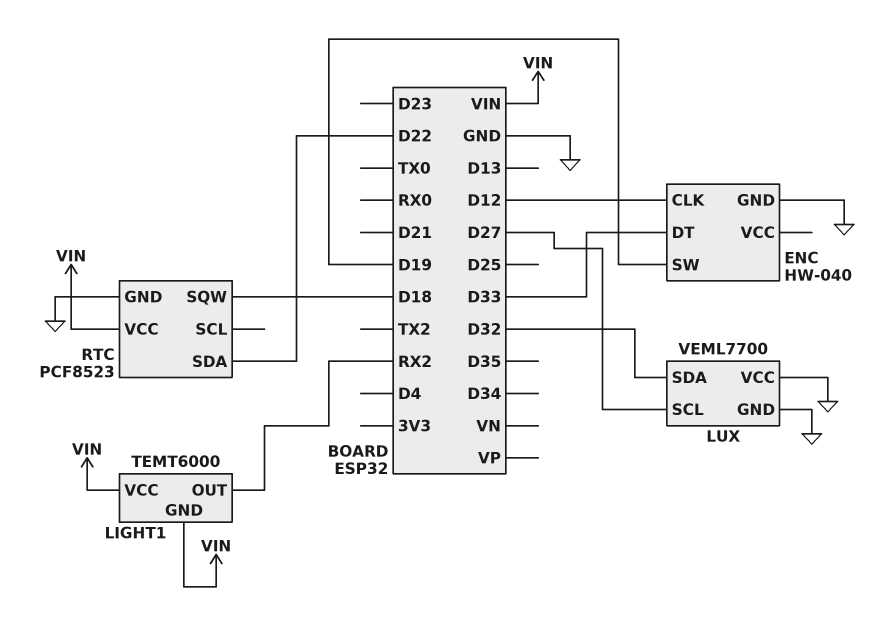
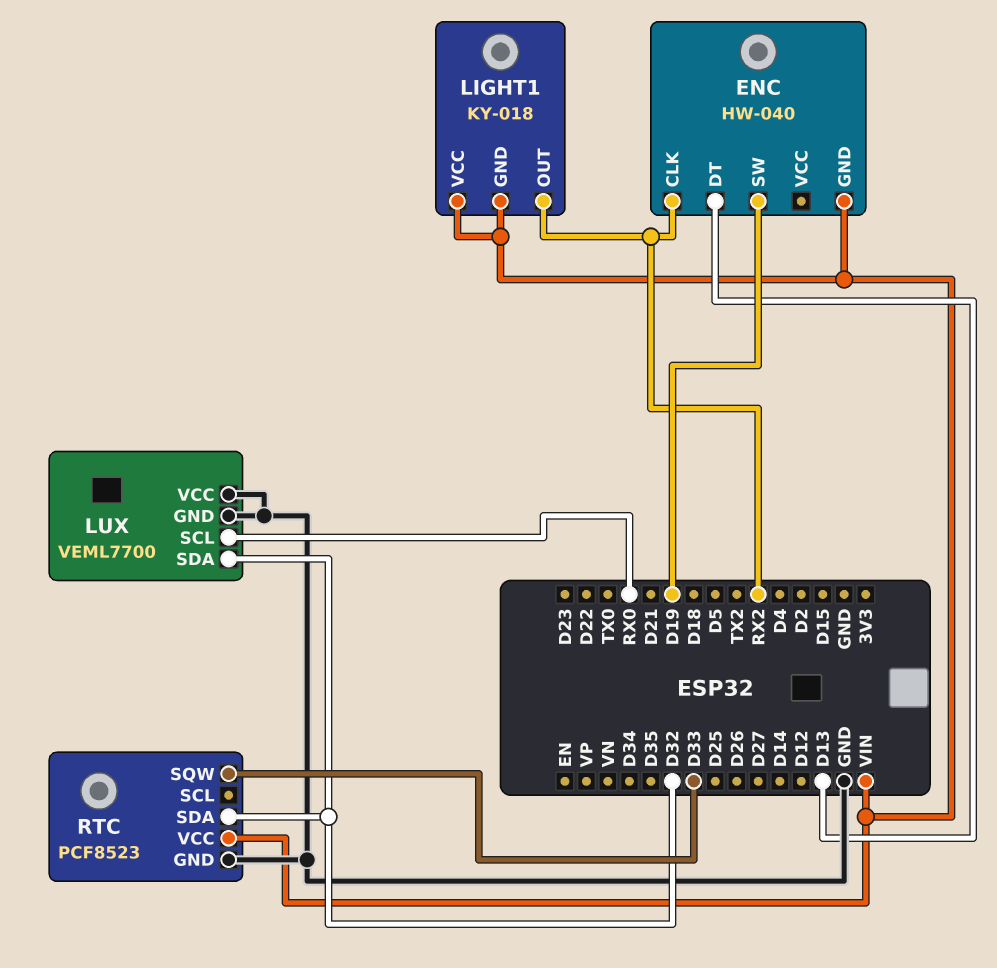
ENC pin CLK: D12 -> RX2
ENC pin DT: D33 -> D13
ENC pin GND: GND -> VIN
LIGHT1: TEMT6000 -> KY-018
LUX pin SCL: D27 -> RX0
RTC pin SDA: D22 -> D32
RTC pin SQW: D18 -> D33

